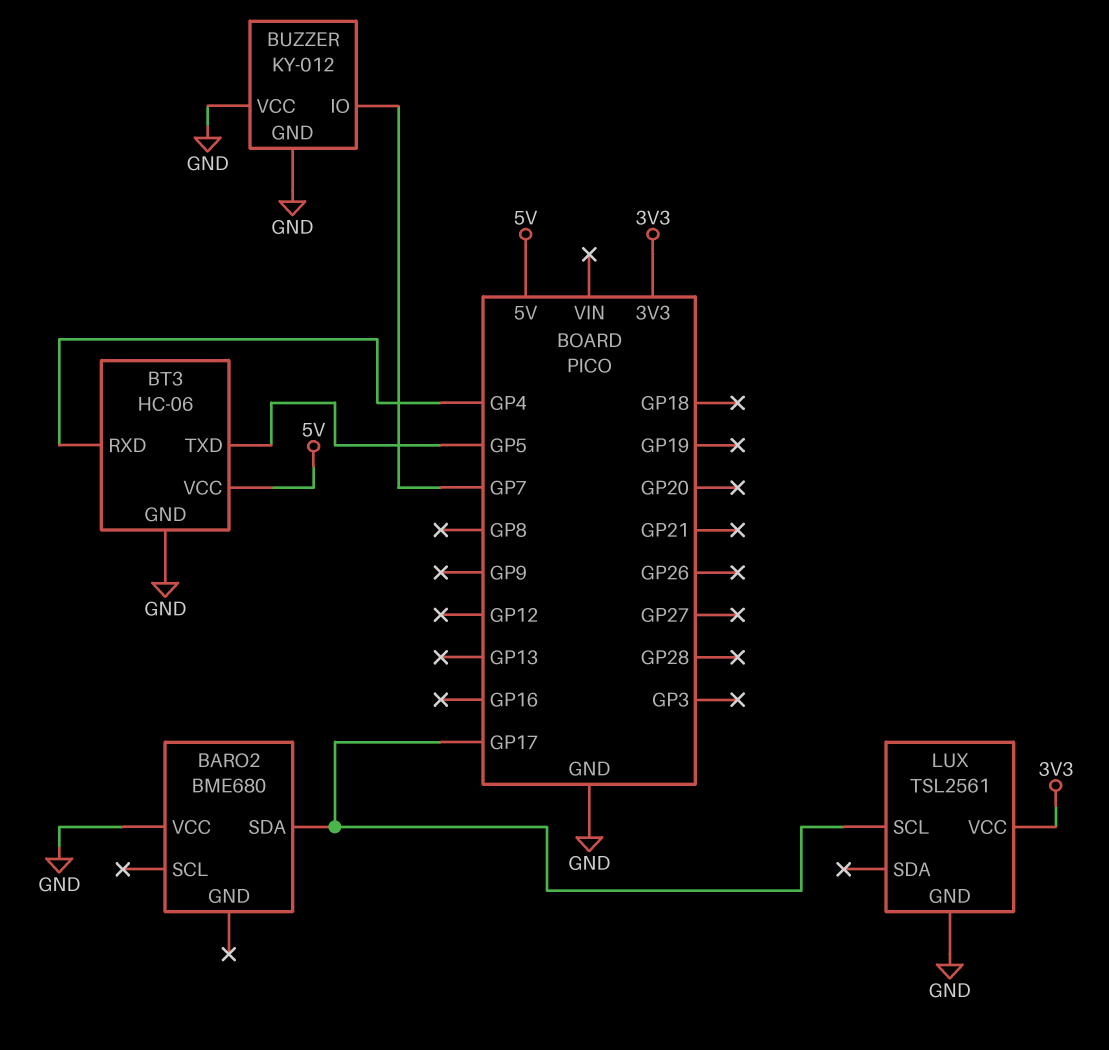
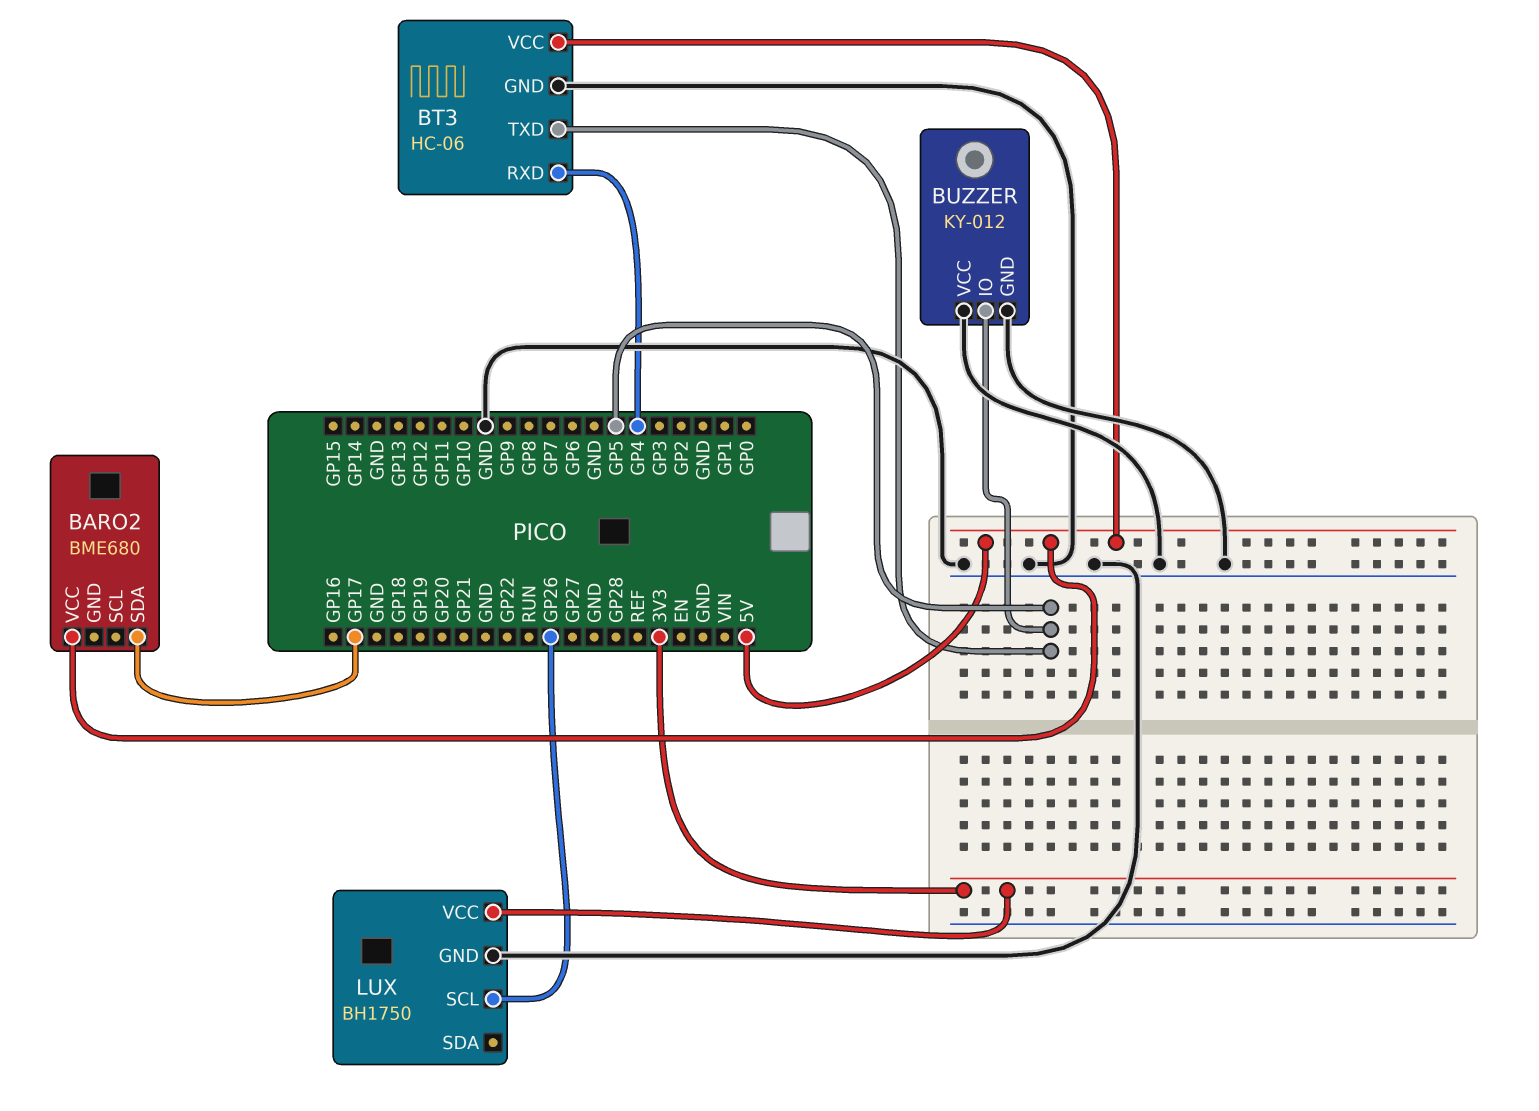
BARO2 pin VCC: GND -> 5V
BUZZER pin IO: GP7 -> GP5
LUX: TSL2561 -> BH1750
LUX pin SCL: GP17 -> GP26

